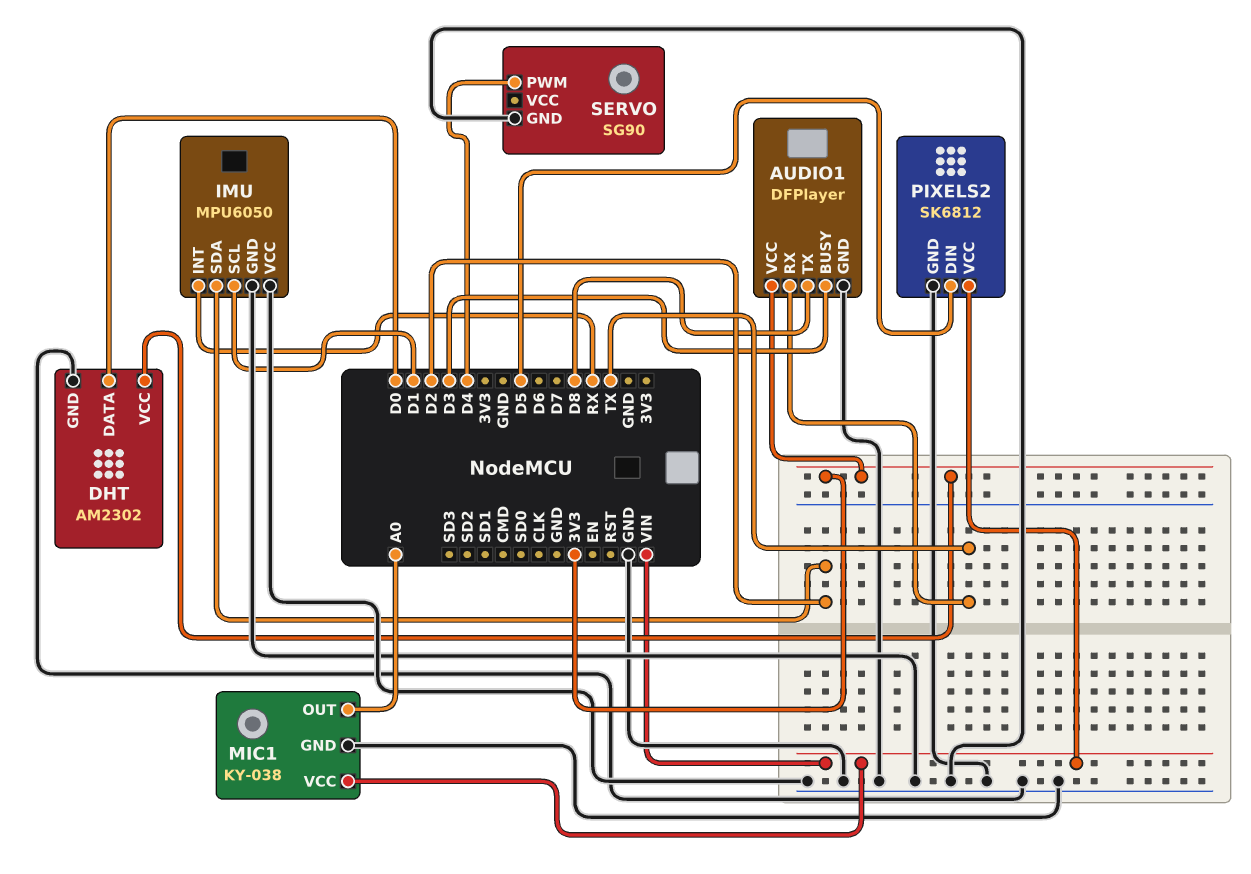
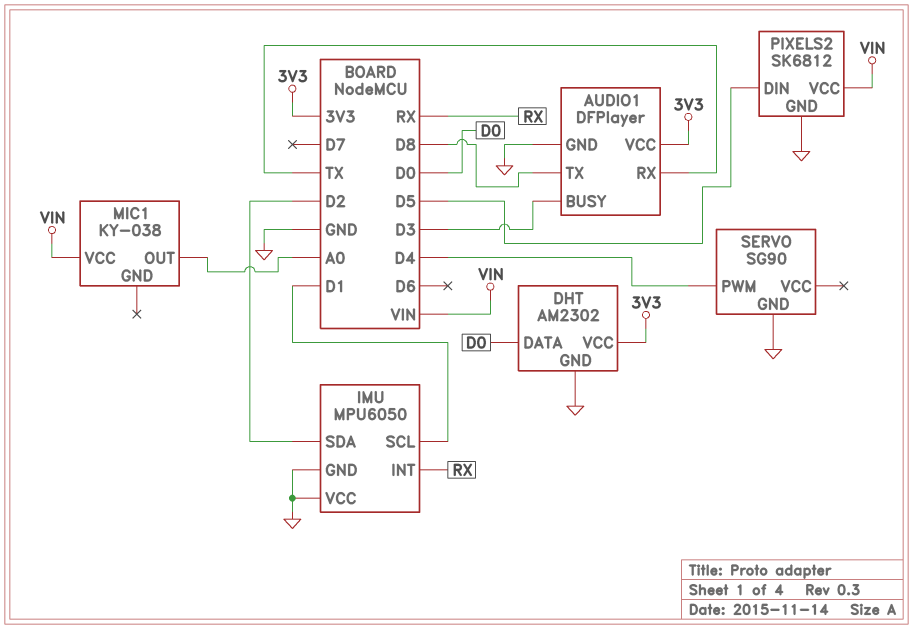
MIC1 pin GND: GND -> none

